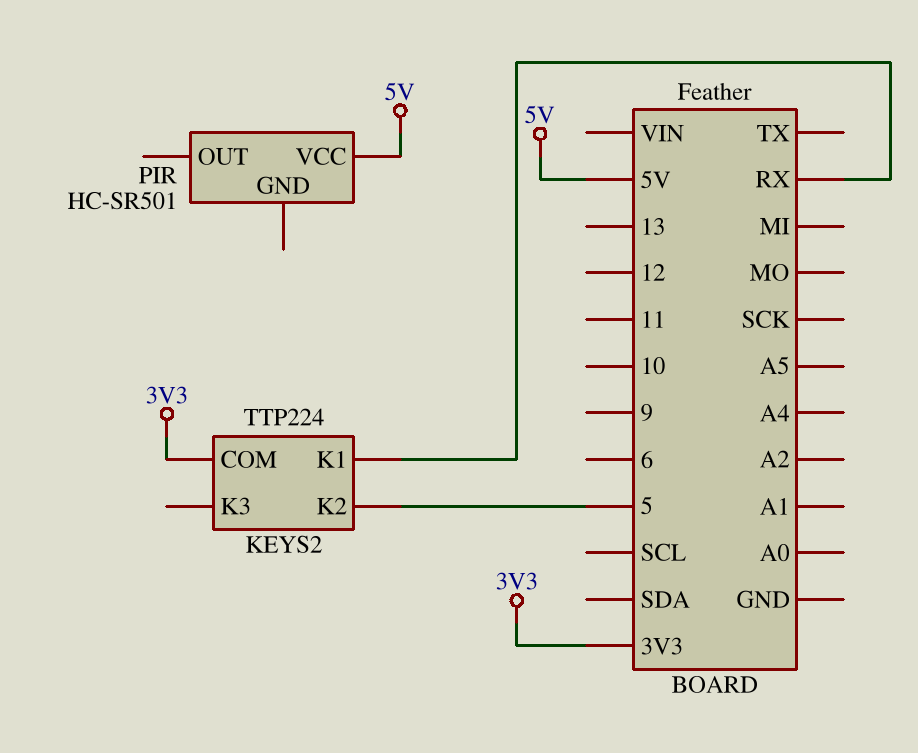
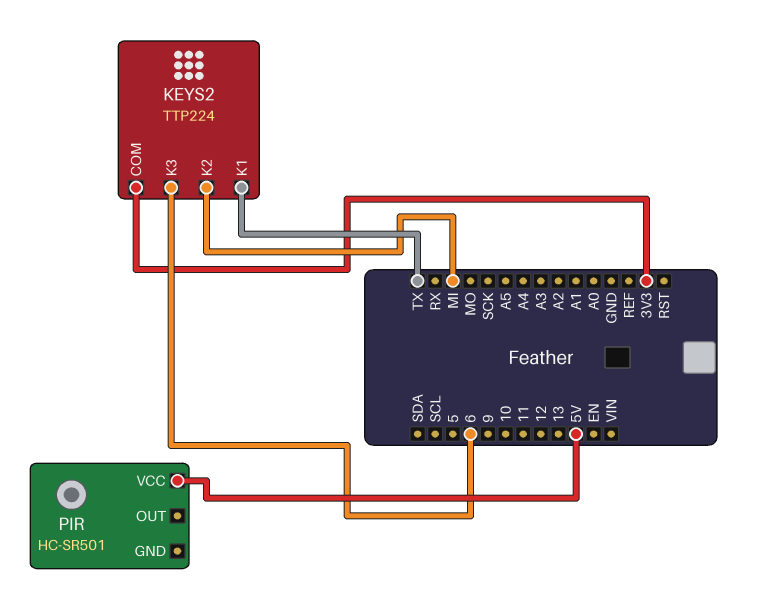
KEYS2 pin K1: RX -> TX
KEYS2 pin K2: 5 -> MI
KEYS2 pin K3: none -> 6

